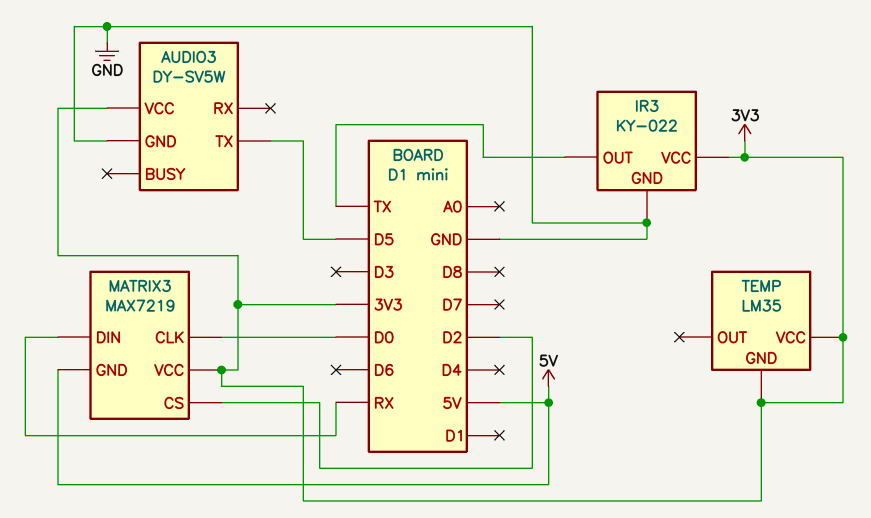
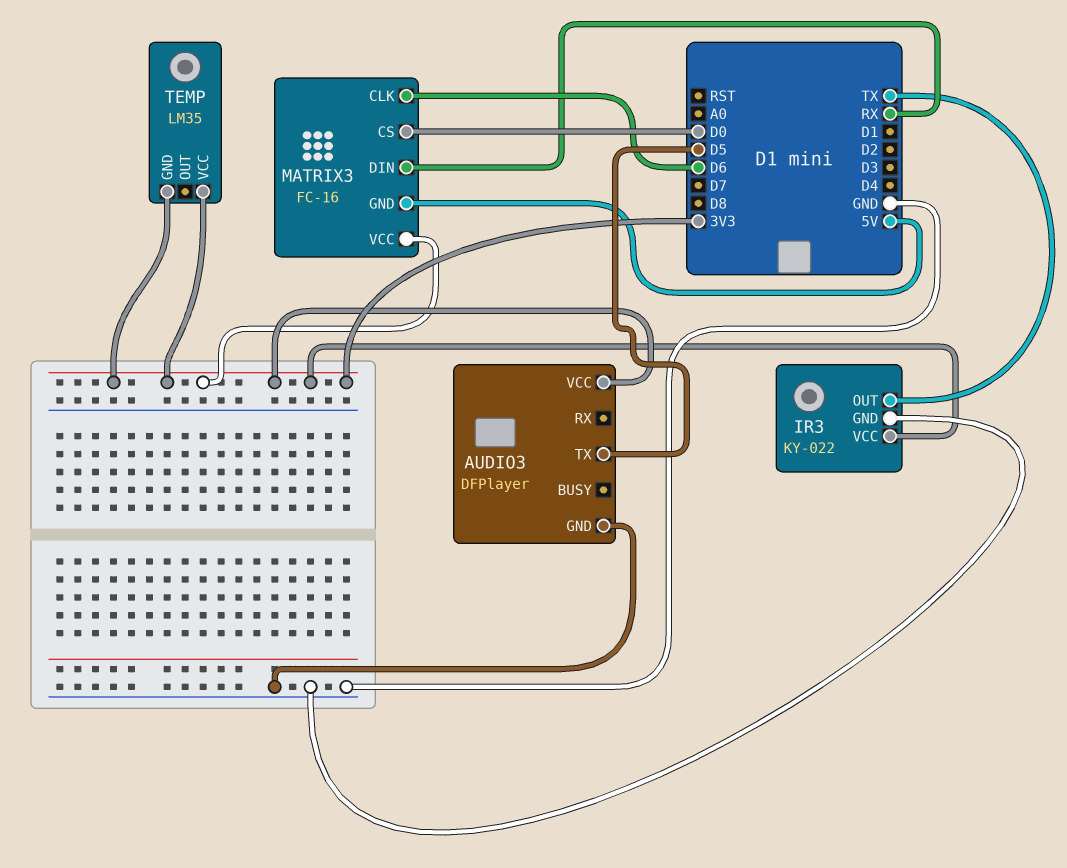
AUDIO3: DY-SV5W -> DFPlayer
MATRIX3: MAX7219 -> FC-16
MATRIX3 pin CLK: D0 -> D6
MATRIX3 pin CS: D2 -> D0

